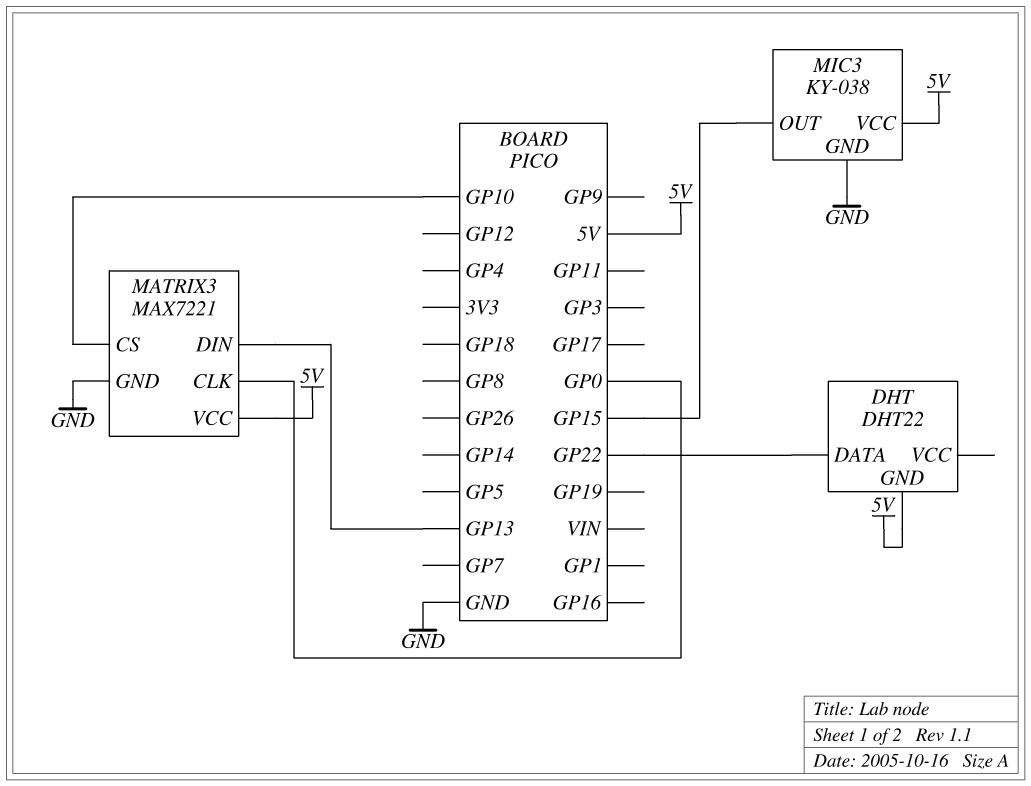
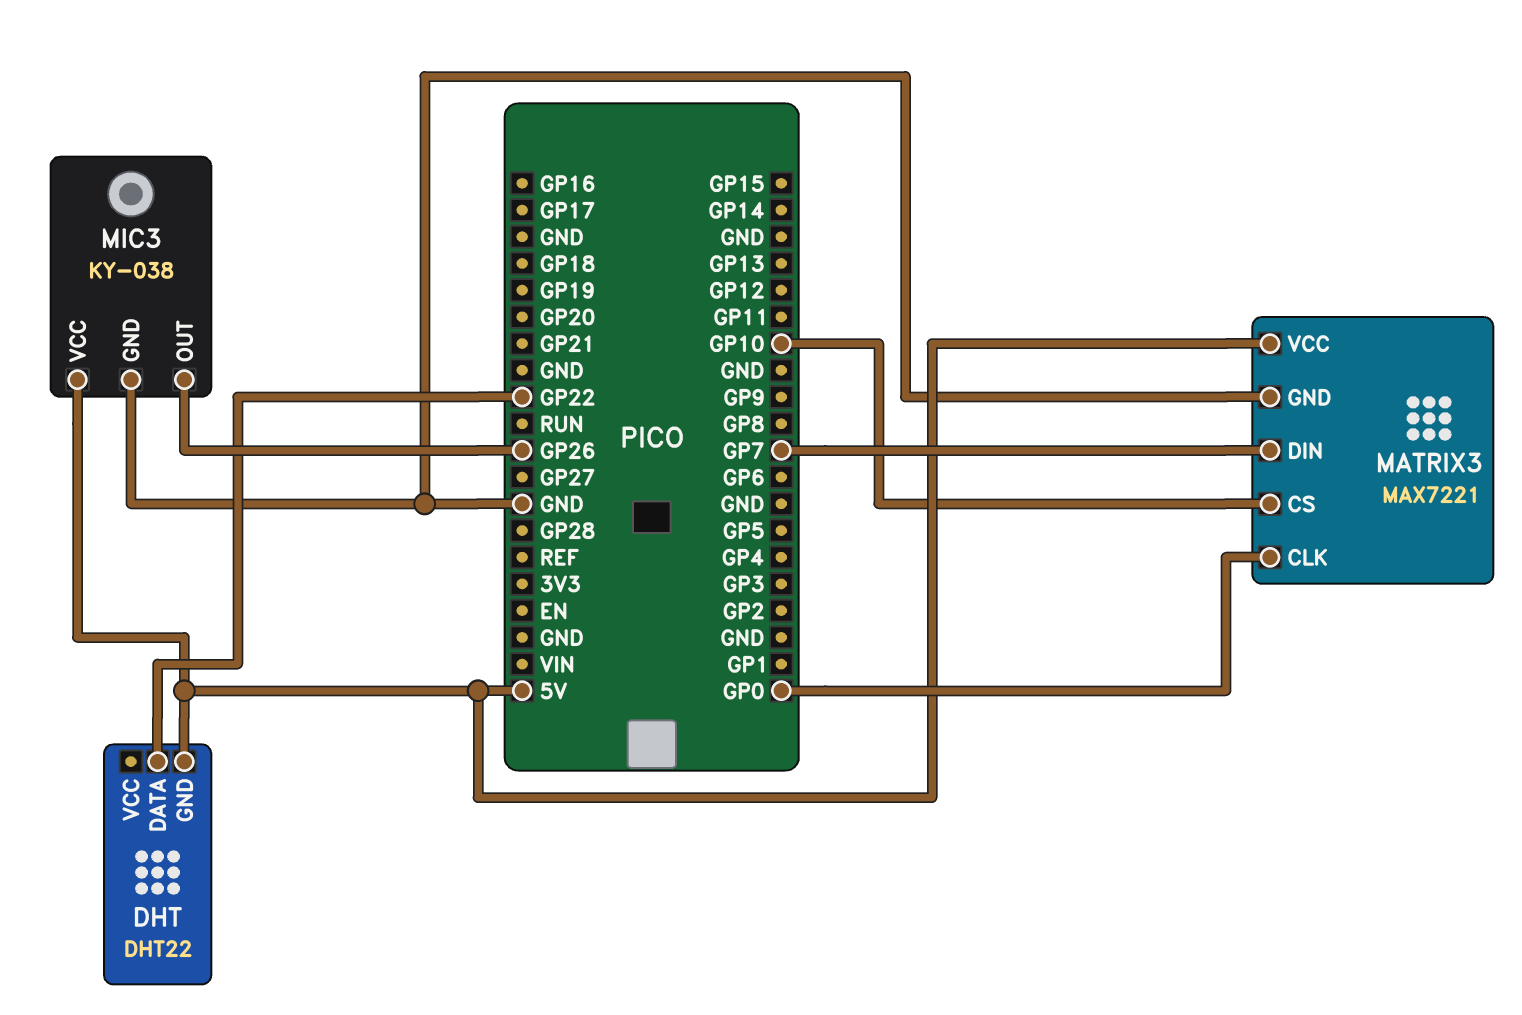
MATRIX3 pin DIN: GP13 -> GP7
MIC3 pin OUT: GP15 -> GP26

